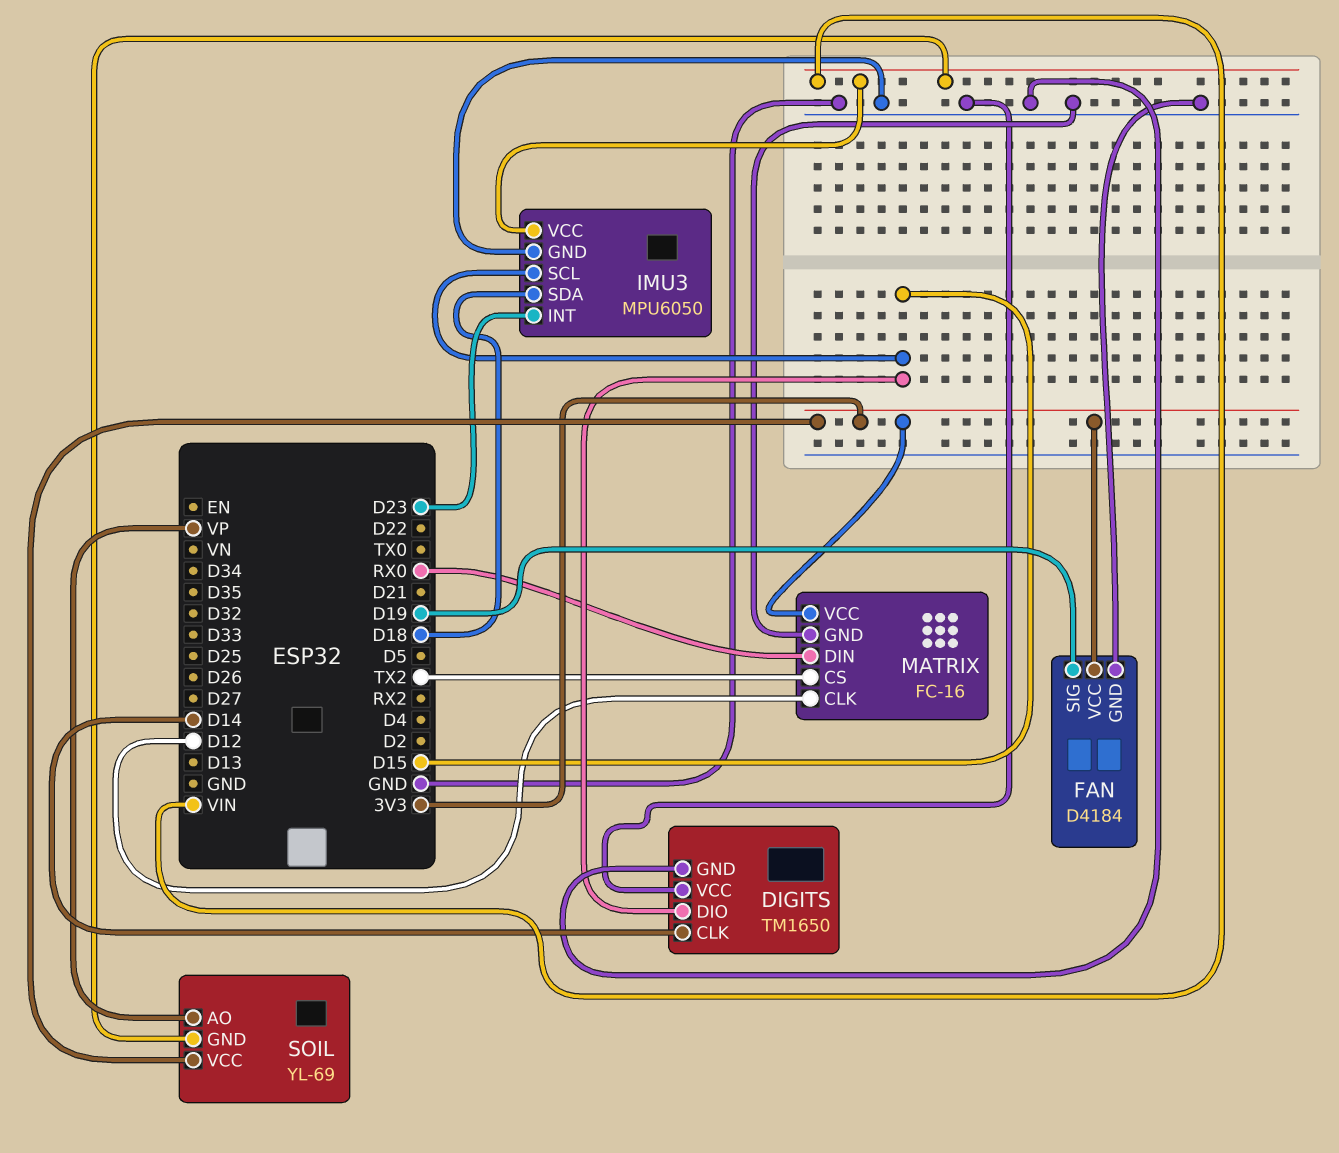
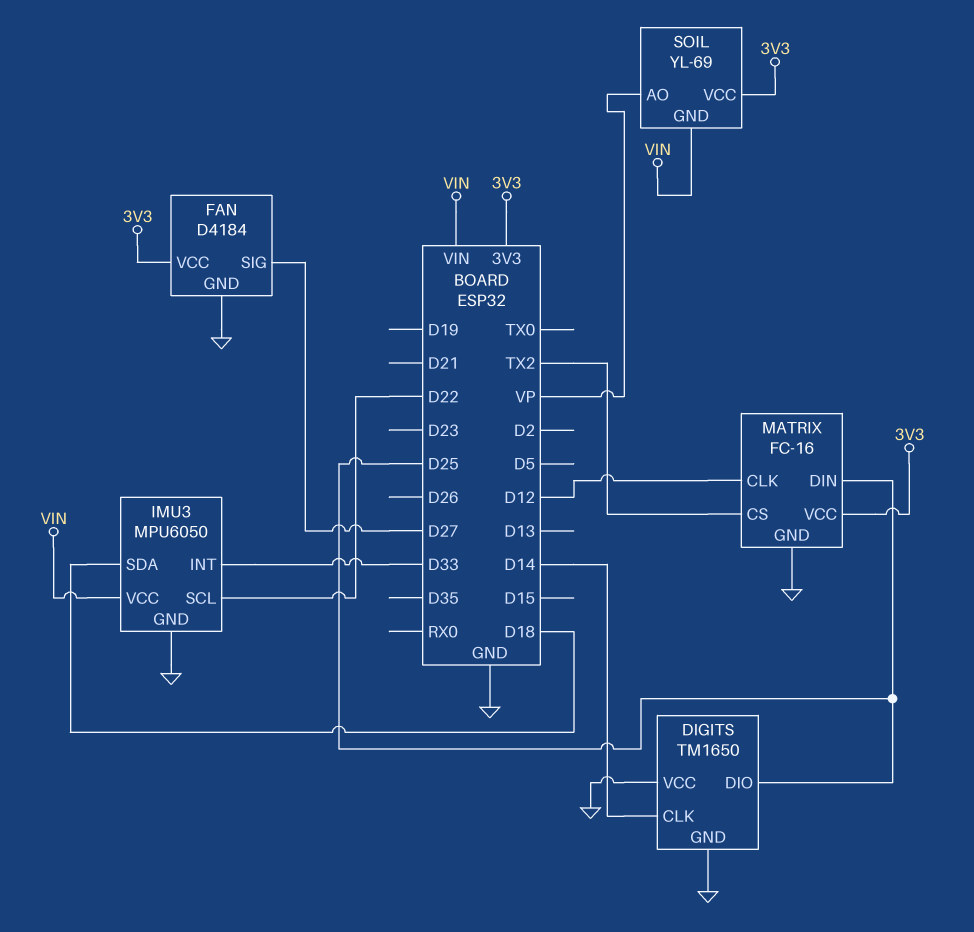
DIGITS pin DIO: D15 -> D25
FAN pin SIG: D19 -> D27
IMU3 pin INT: D23 -> D33
IMU3 pin SCL: D15 -> D22
MATRIX pin DIN: RX0 -> D25

